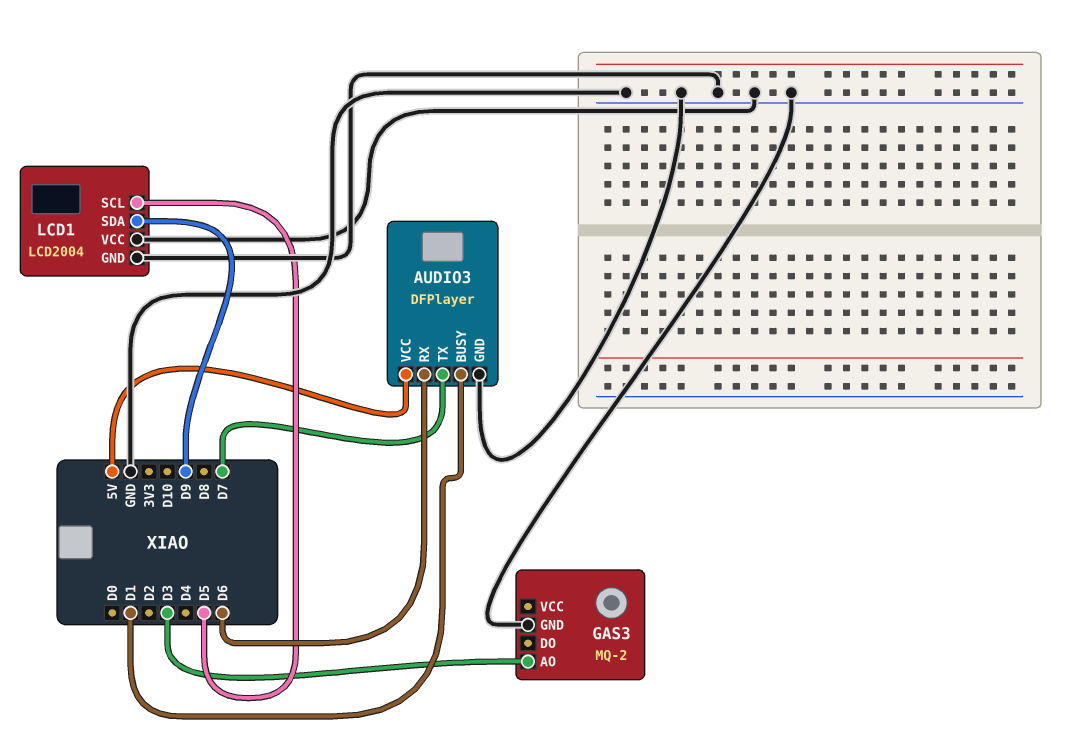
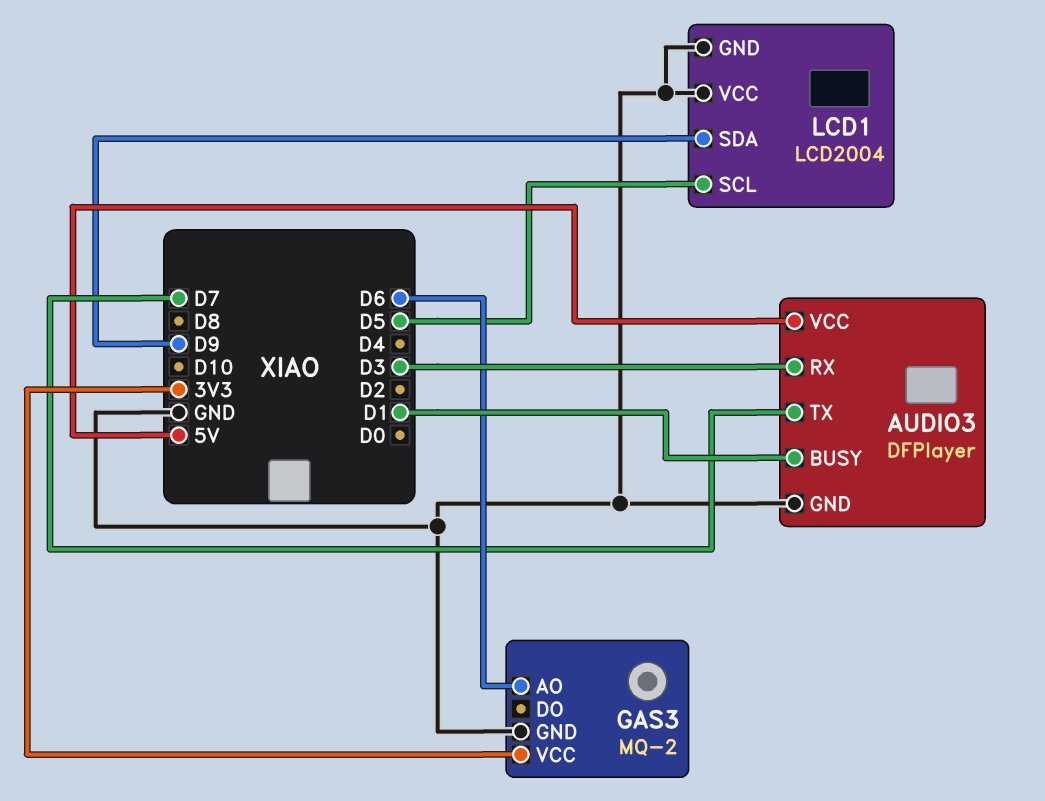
AUDIO3 pin RX: D6 -> D3
GAS3 pin AO: D3 -> D6
GAS3 pin VCC: none -> 3V3

